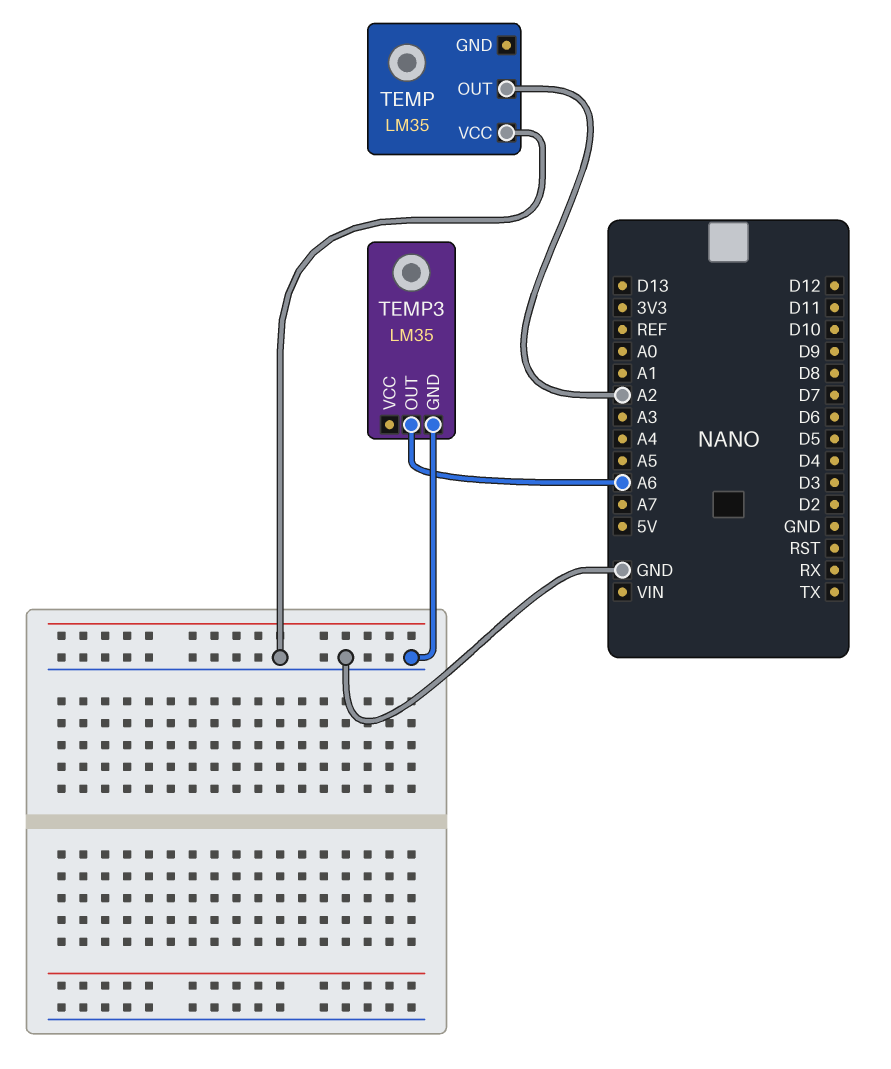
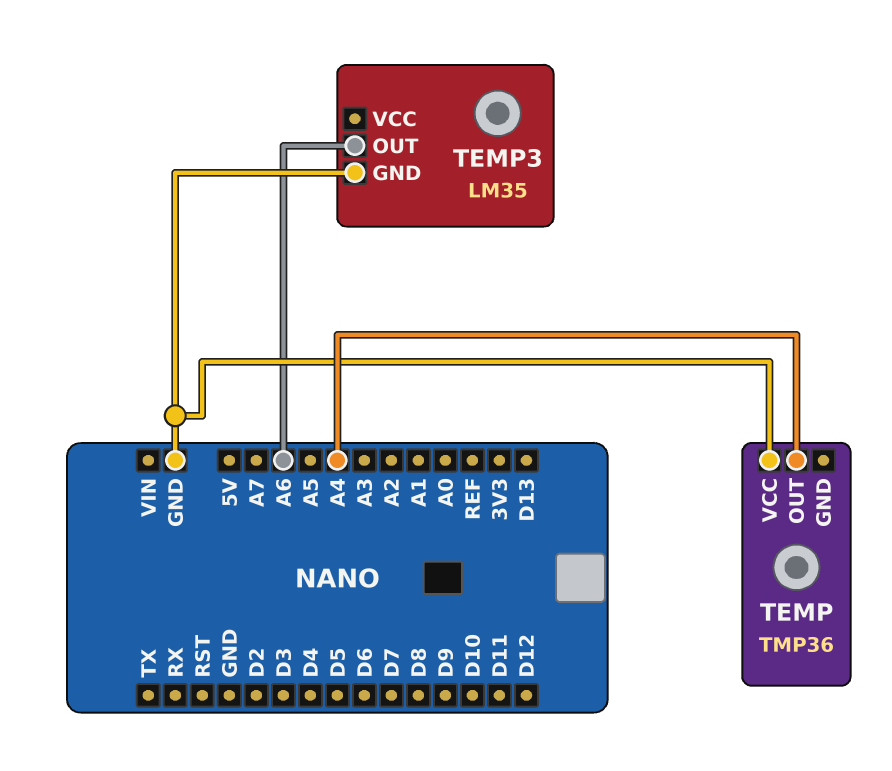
TEMP: LM35 -> TMP36
TEMP pin OUT: A2 -> A4

